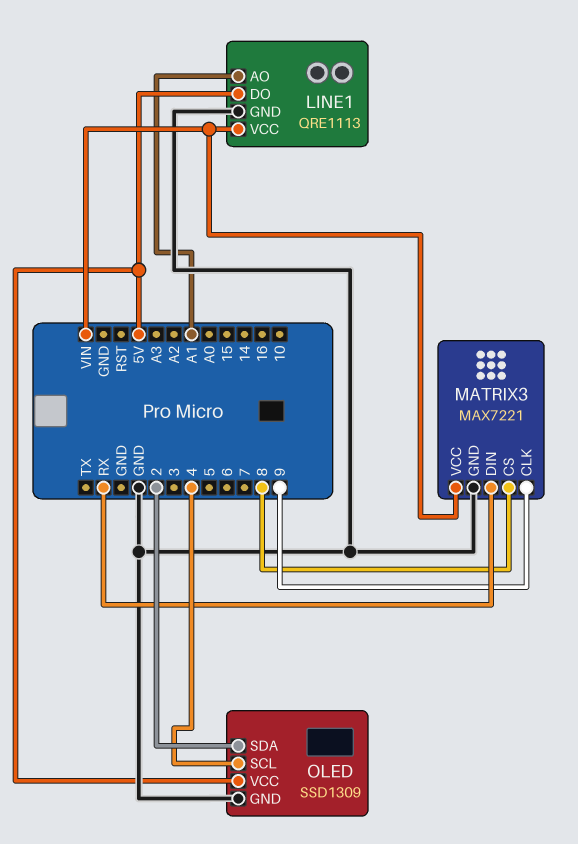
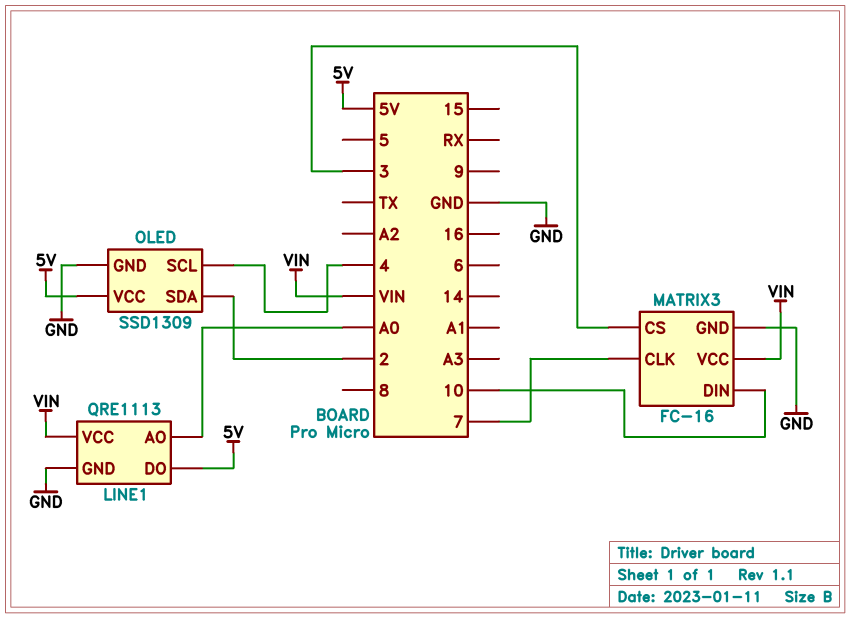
LINE1 pin AO: A1 -> A0
MATRIX3: MAX7221 -> FC-16
MATRIX3 pin CLK: 9 -> 7
MATRIX3 pin CS: 8 -> 3
MATRIX3 pin DIN: RX -> 10

